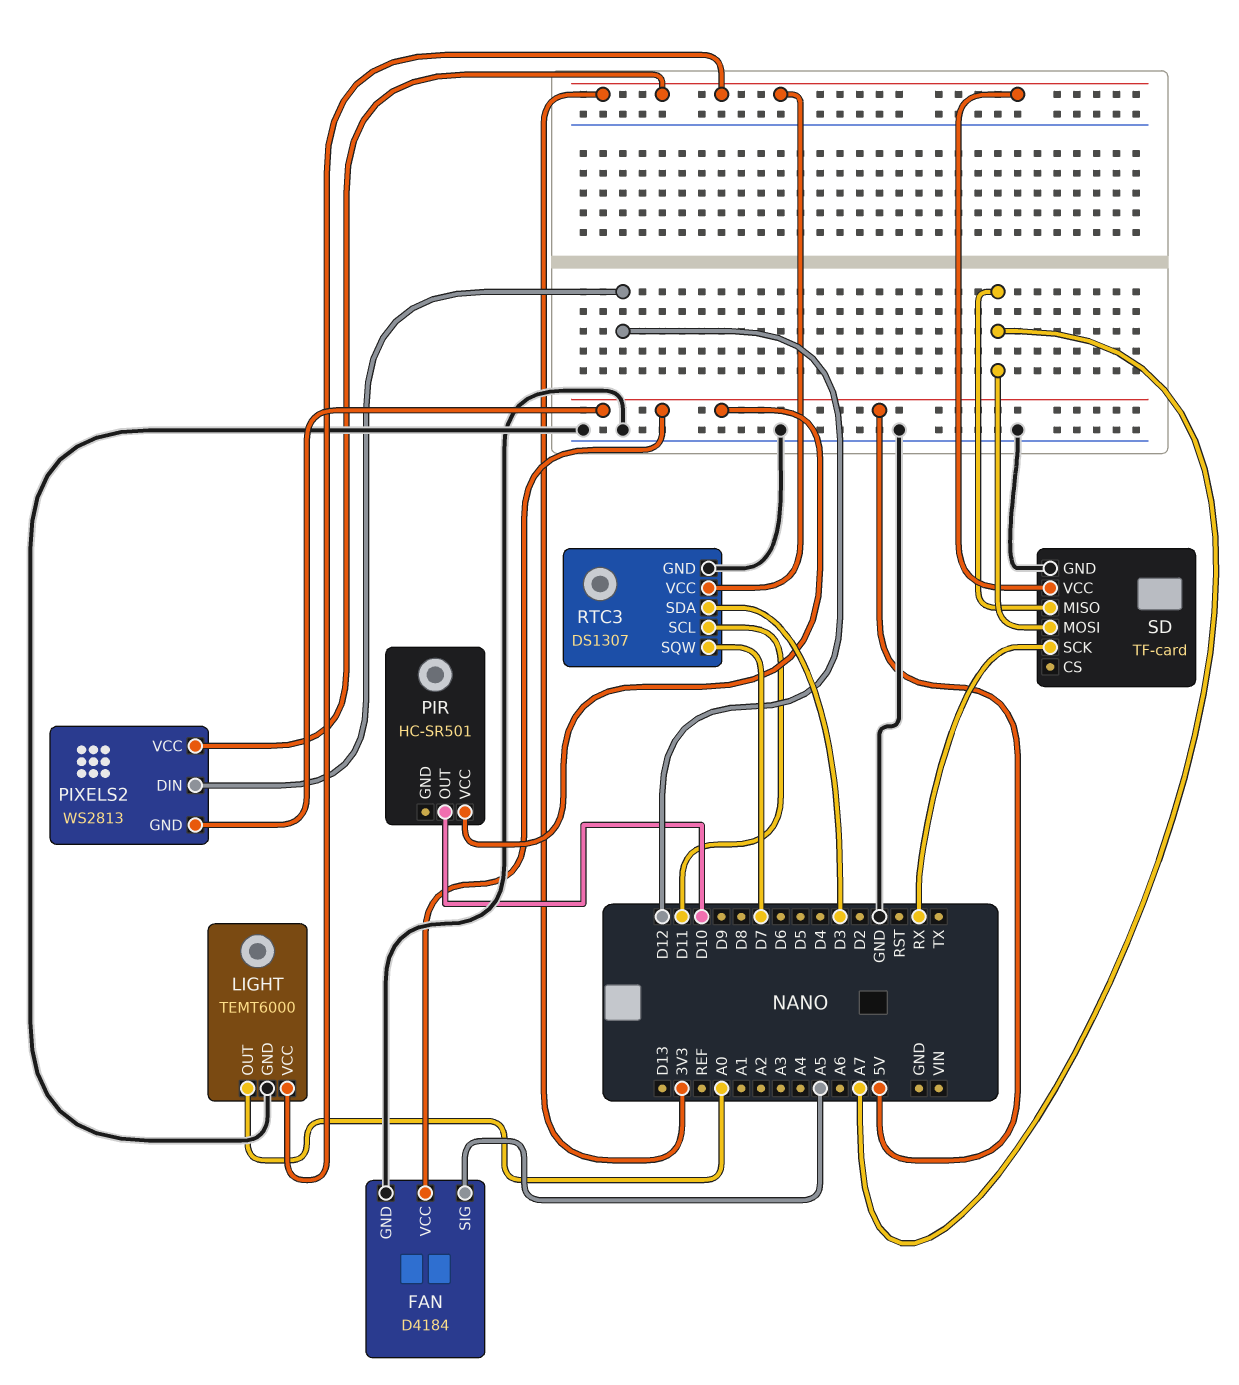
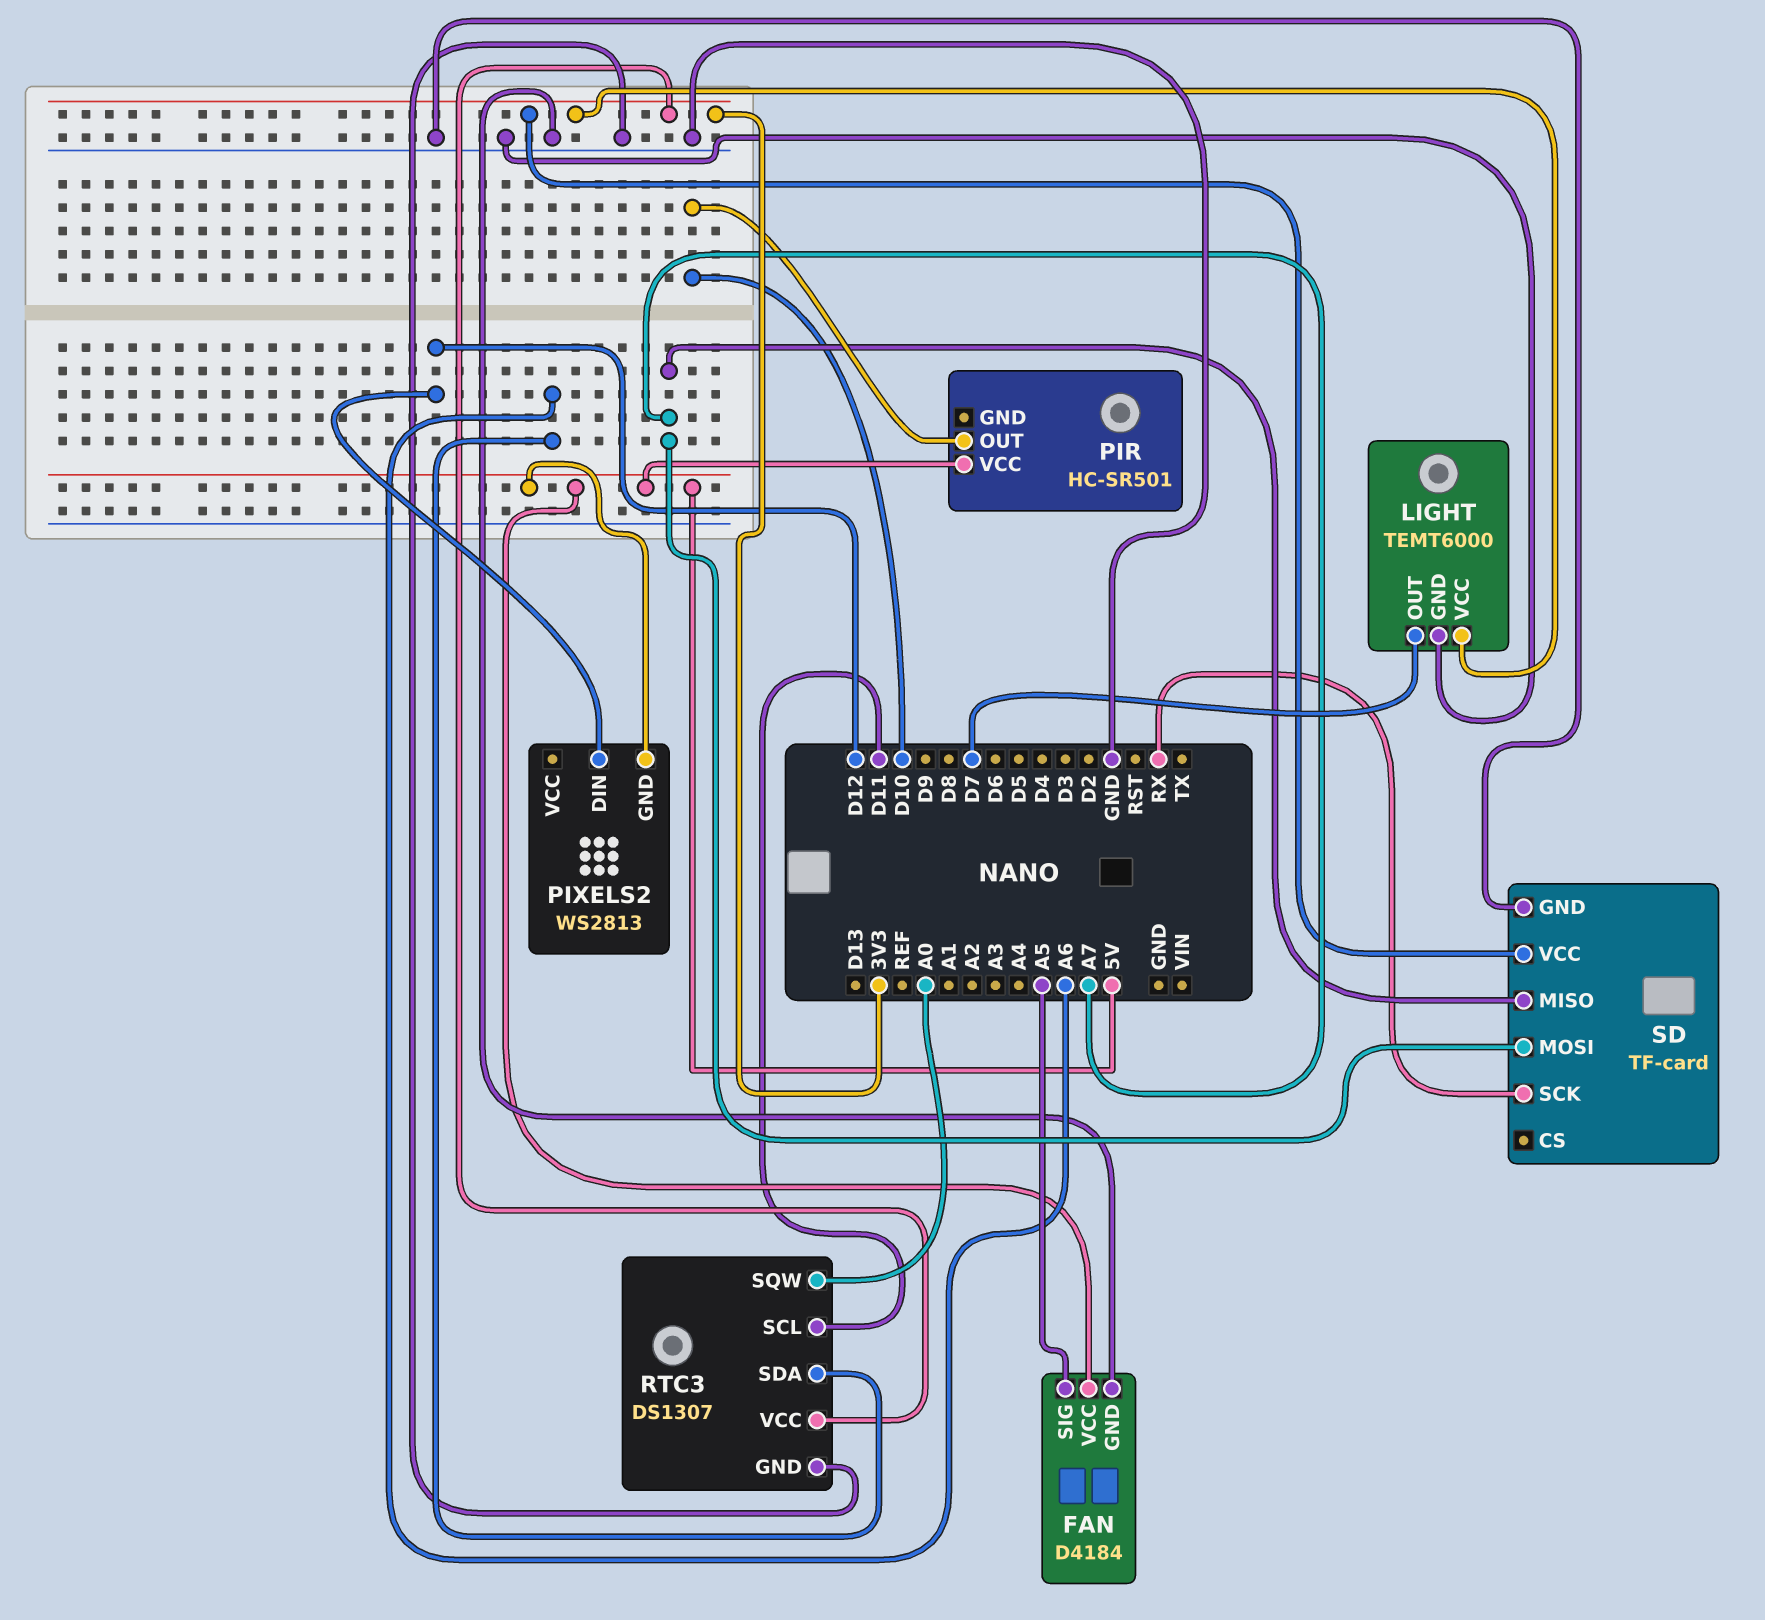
LIGHT pin OUT: A0 -> D7
PIXELS2 pin VCC: 3V3 -> none
RTC3 pin SDA: D3 -> A6
RTC3 pin SQW: D7 -> A0

